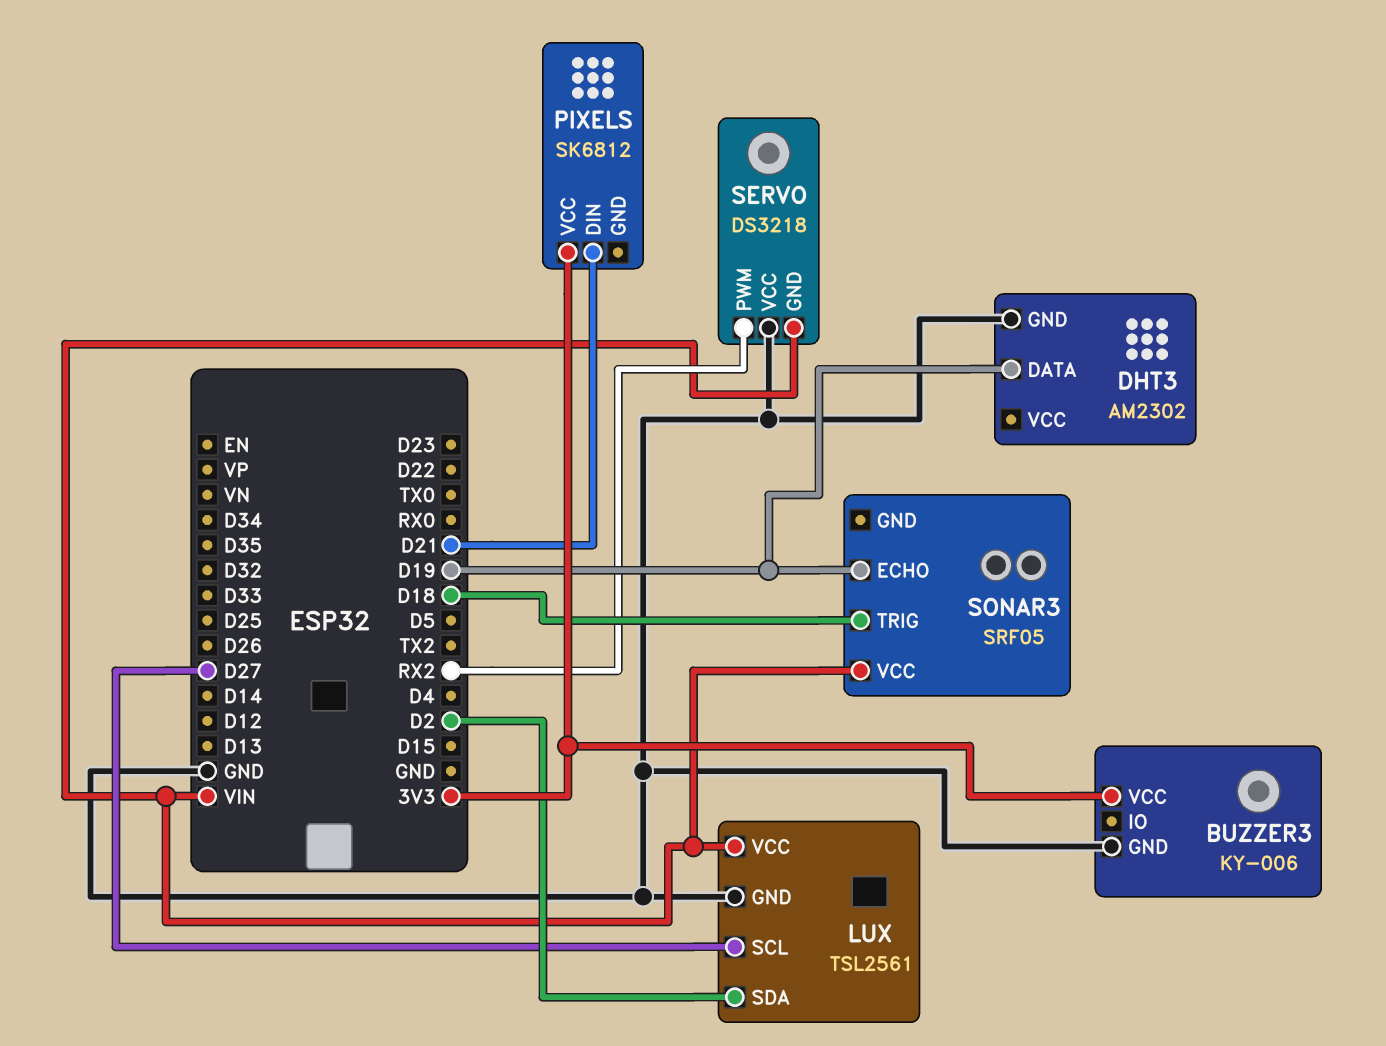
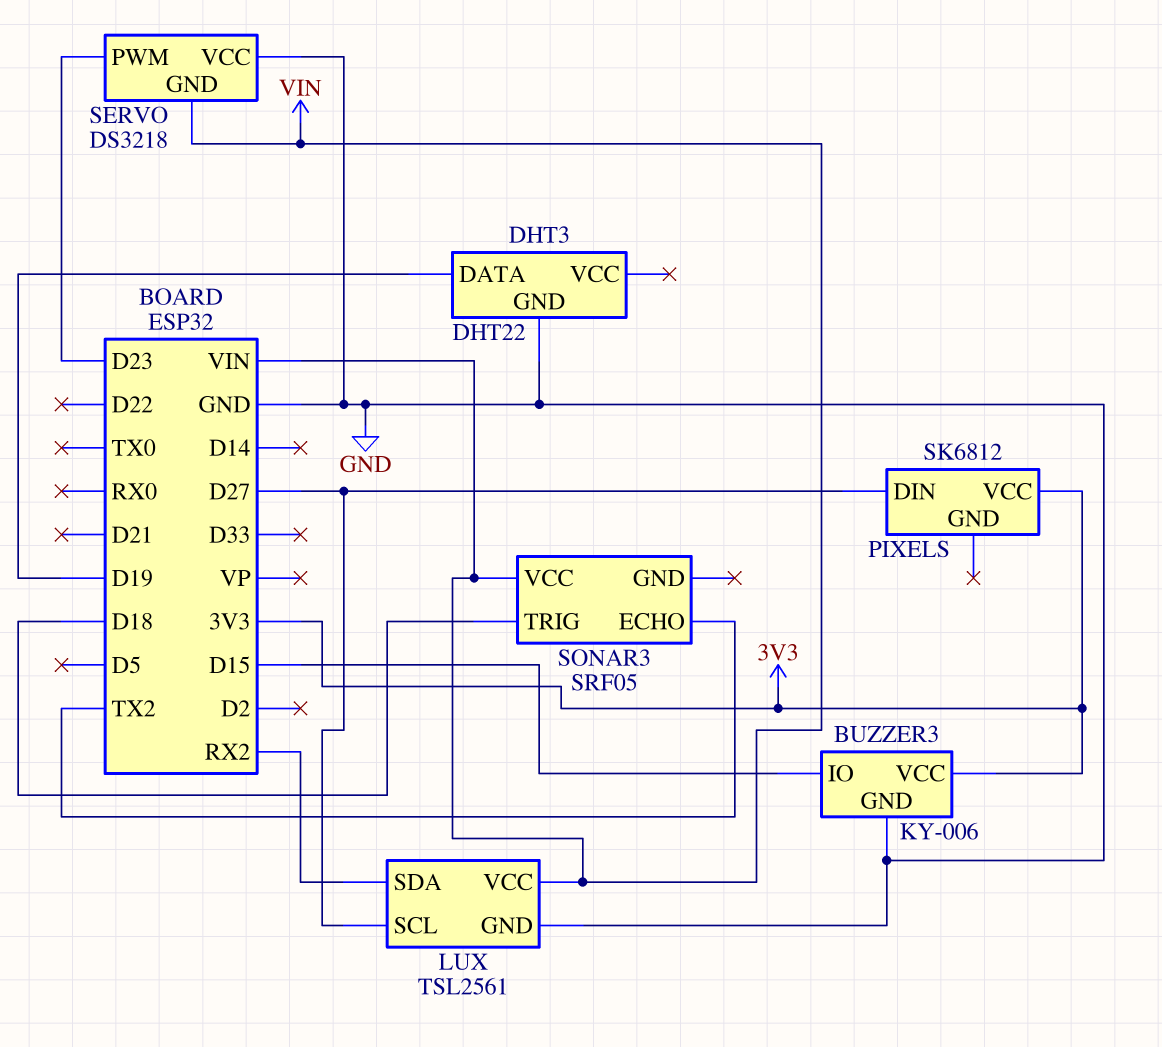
BUZZER3 pin IO: none -> D15
DHT3: AM2302 -> DHT22
LUX pin SDA: D2 -> RX2
PIXELS pin DIN: D21 -> D27
SERVO pin PWM: RX2 -> D23
SONAR3 pin ECHO: D19 -> TX2

